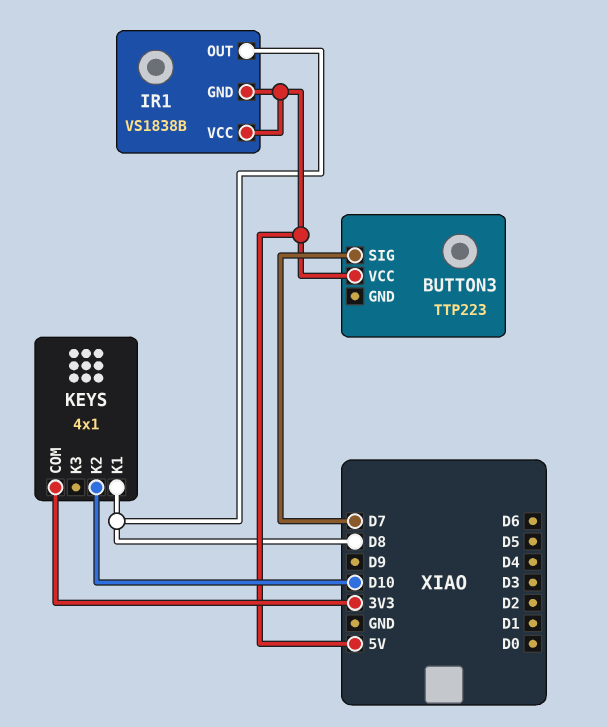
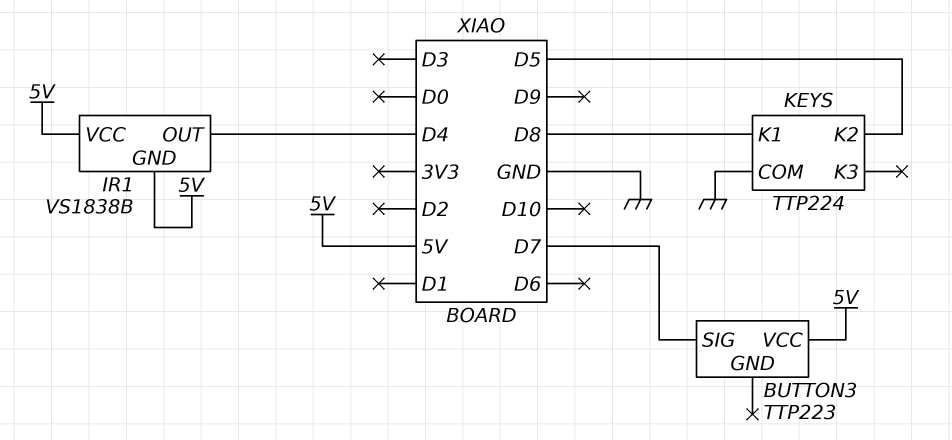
IR1 pin OUT: D8 -> D4
KEYS: 4x1 -> TTP224
KEYS pin COM: 3V3 -> GND
KEYS pin K2: D10 -> D5

